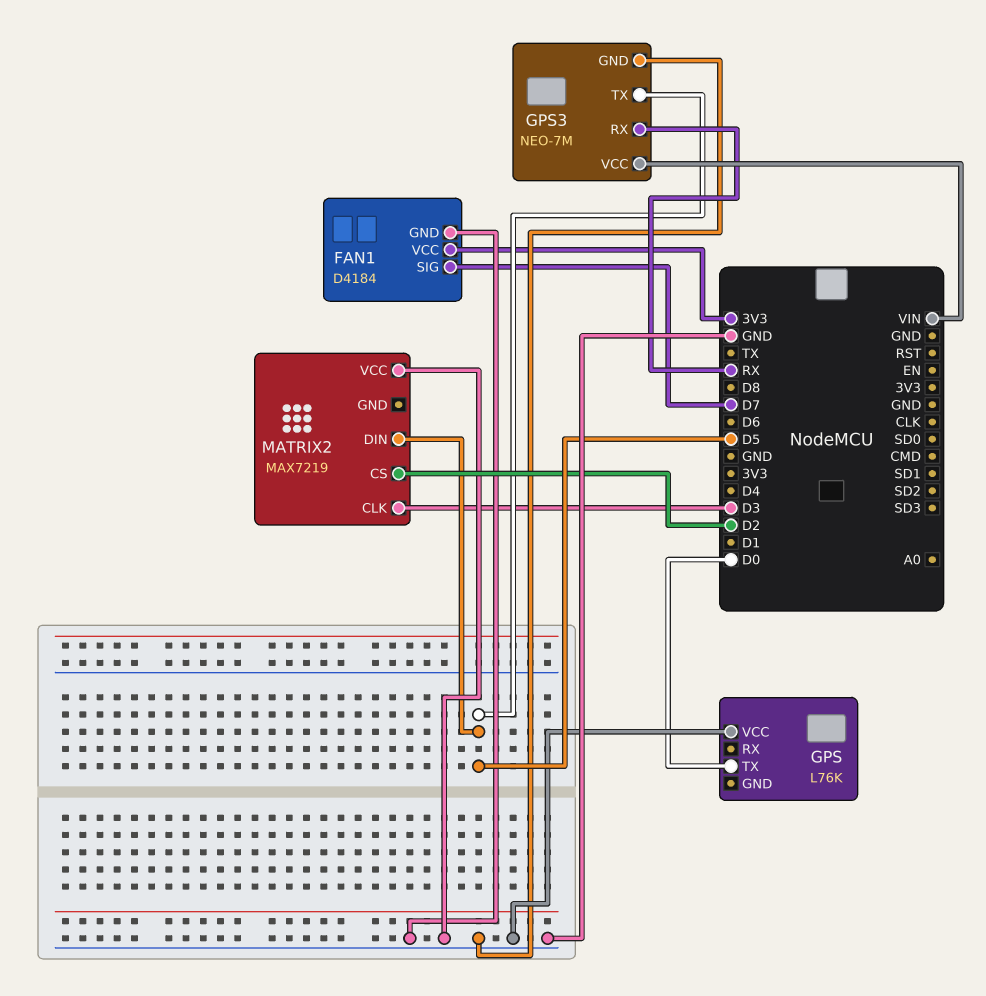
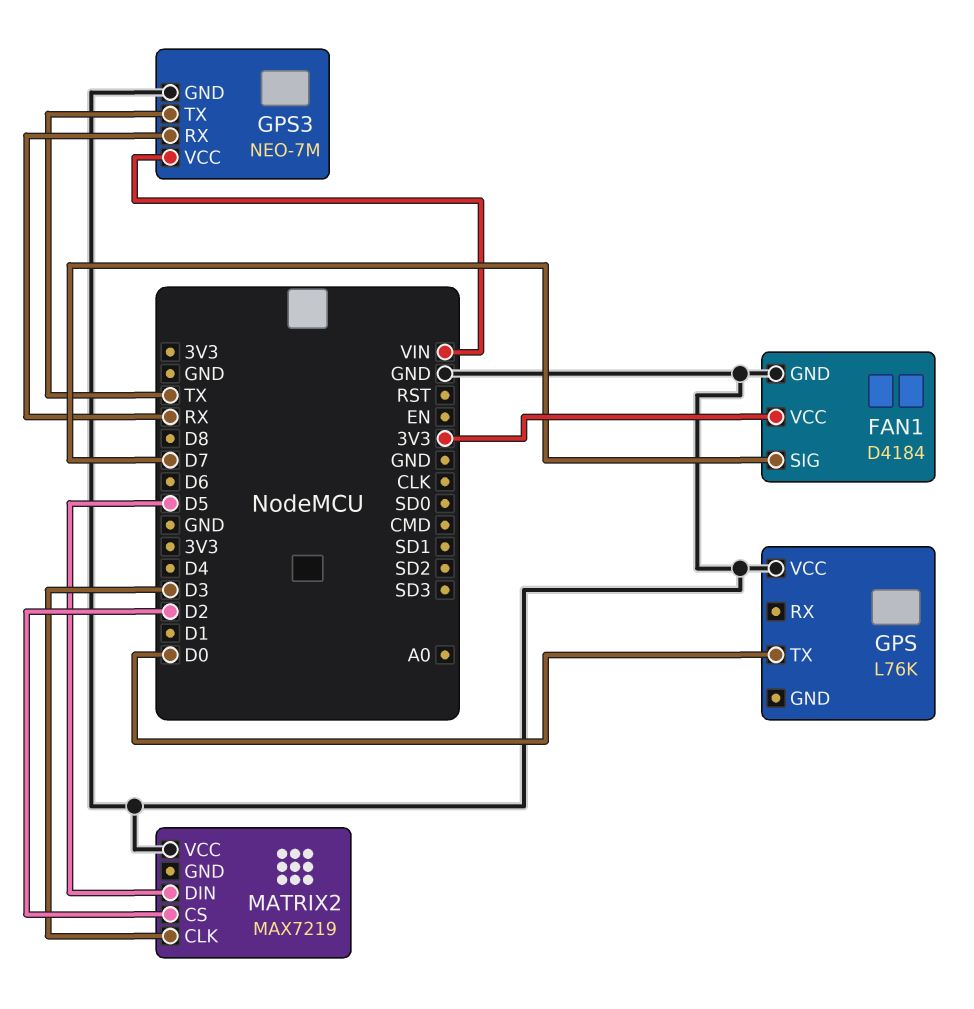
GPS3 pin TX: D5 -> TX

